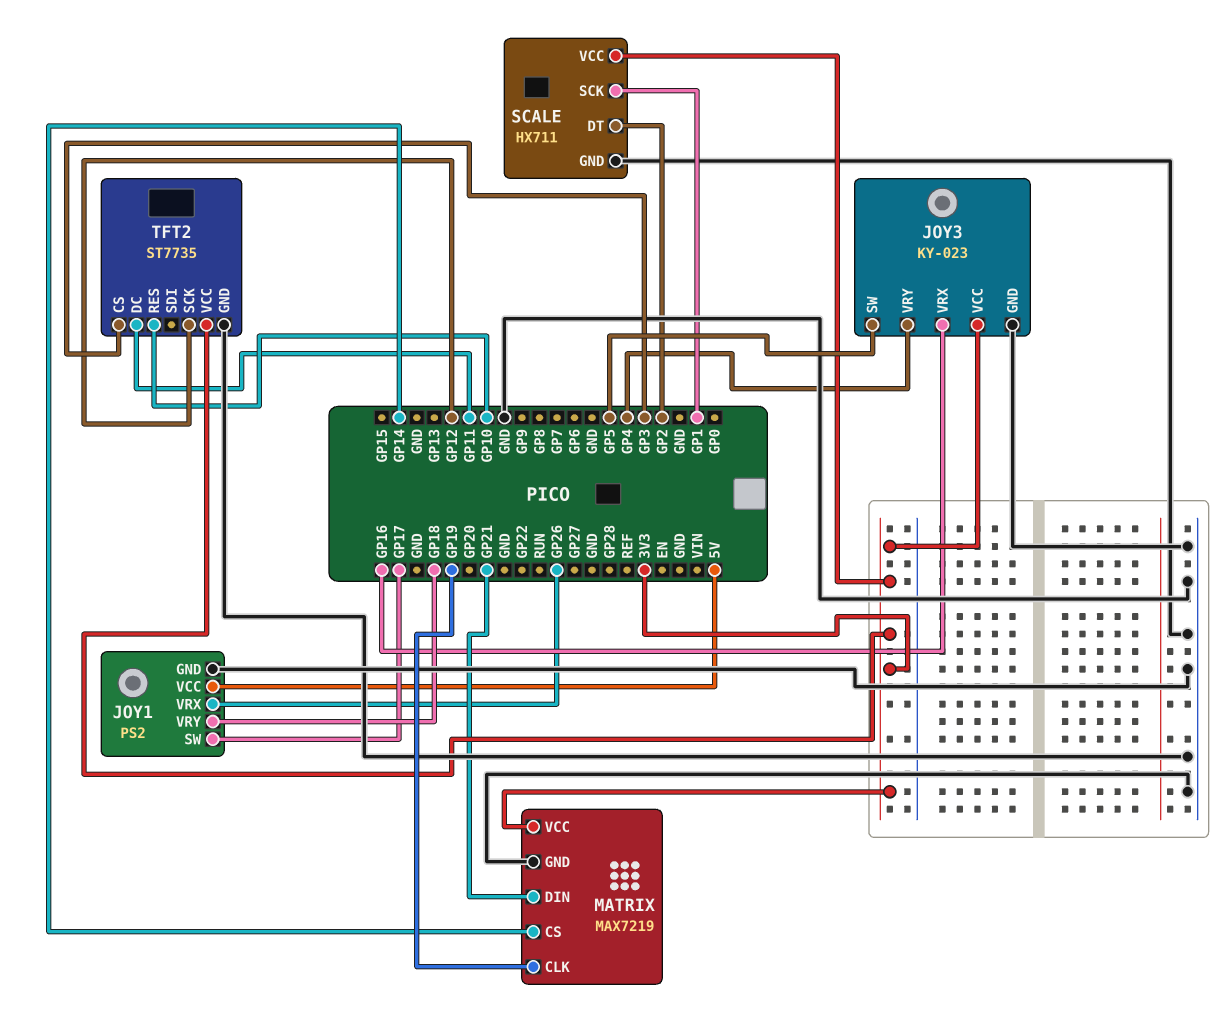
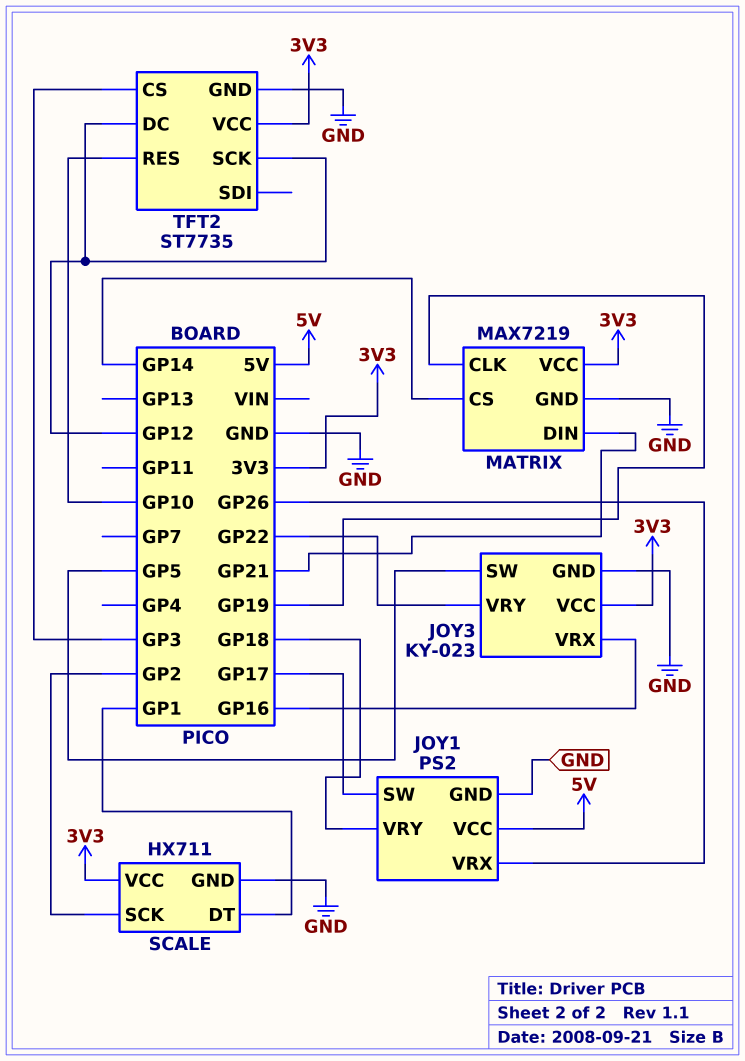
JOY3 pin VRY: GP4 -> GP22
SCALE pin DT: GP2 -> GP1
SCALE pin SCK: GP1 -> GP2
TFT2 pin DC: GP11 -> GP12

